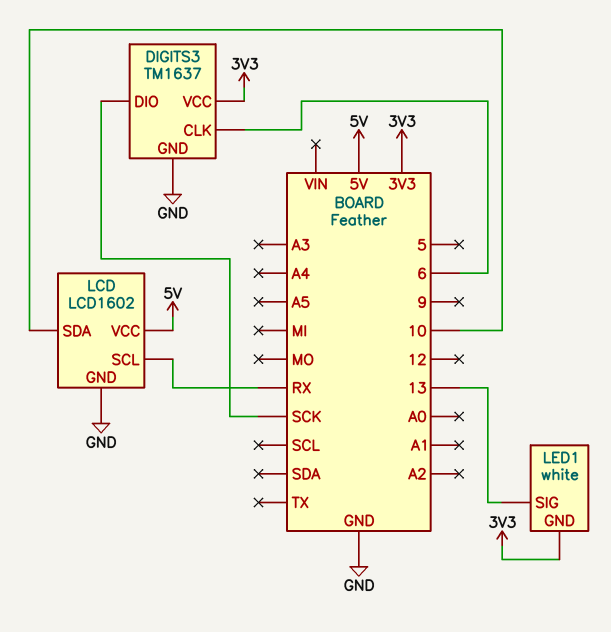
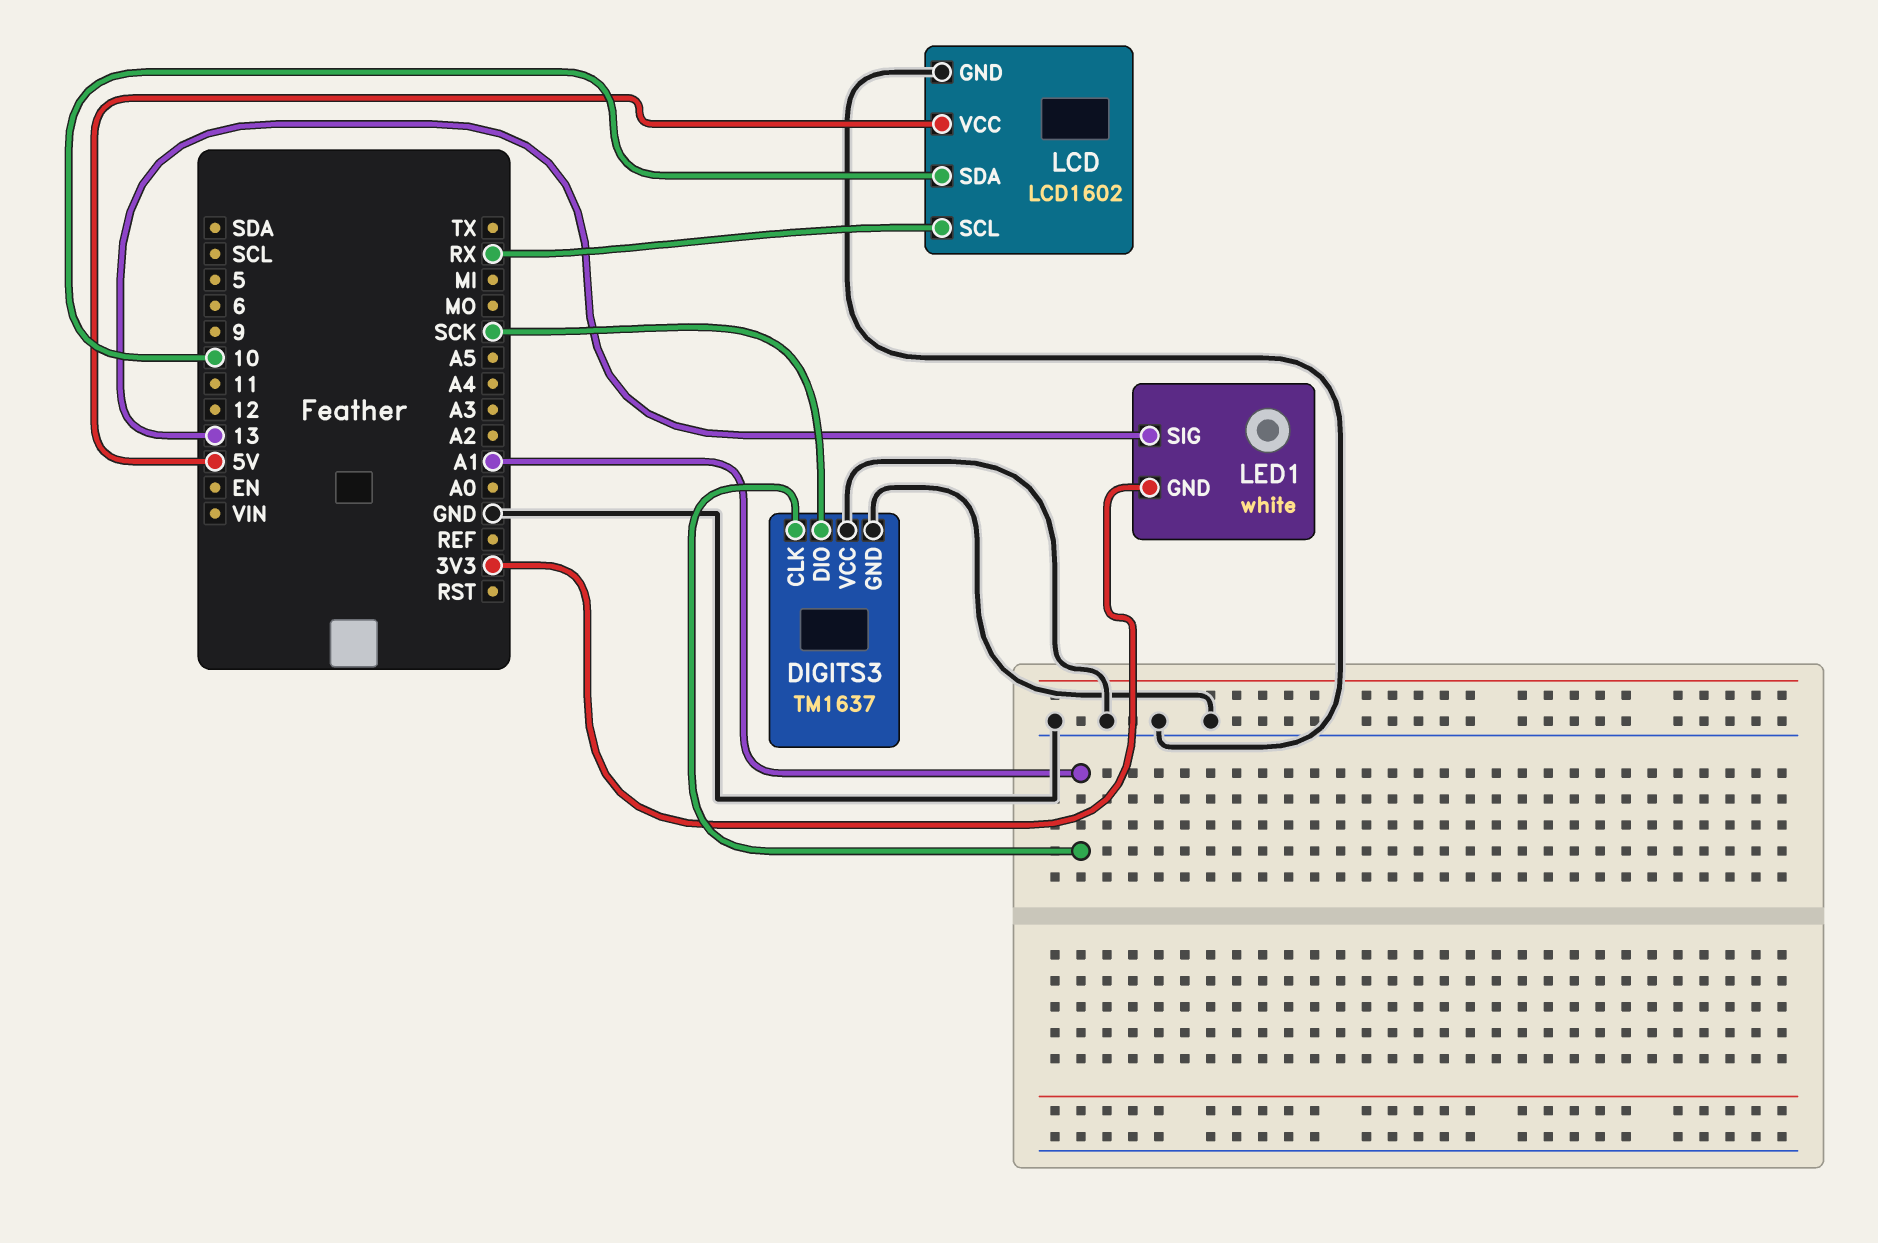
DIGITS3 pin CLK: 6 -> A1
DIGITS3 pin VCC: 3V3 -> GND

